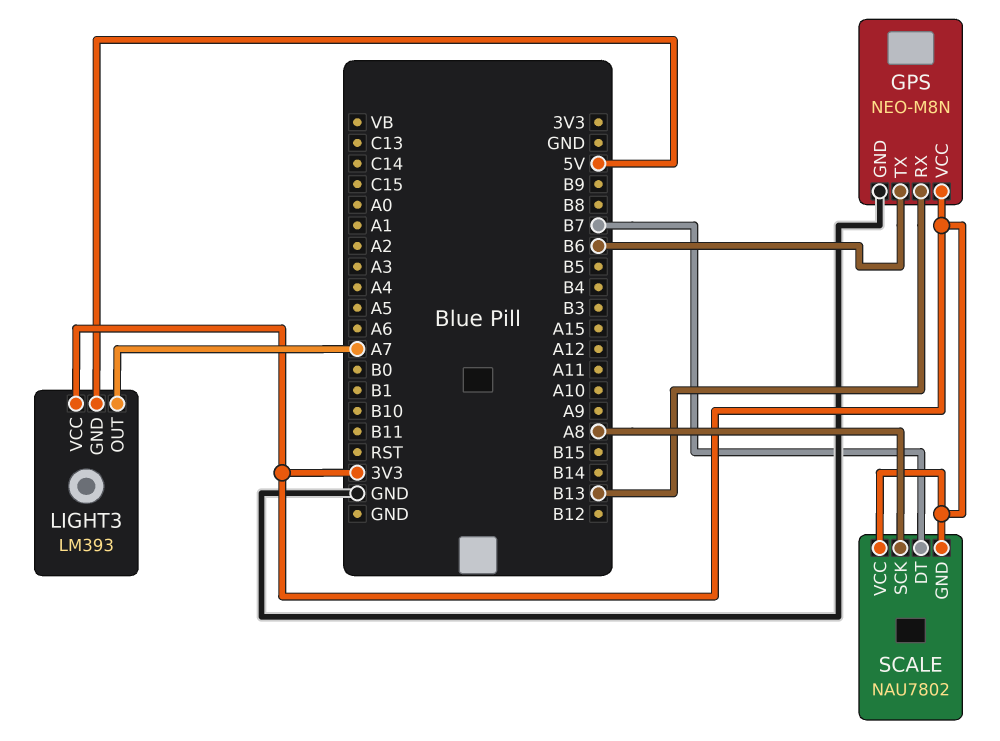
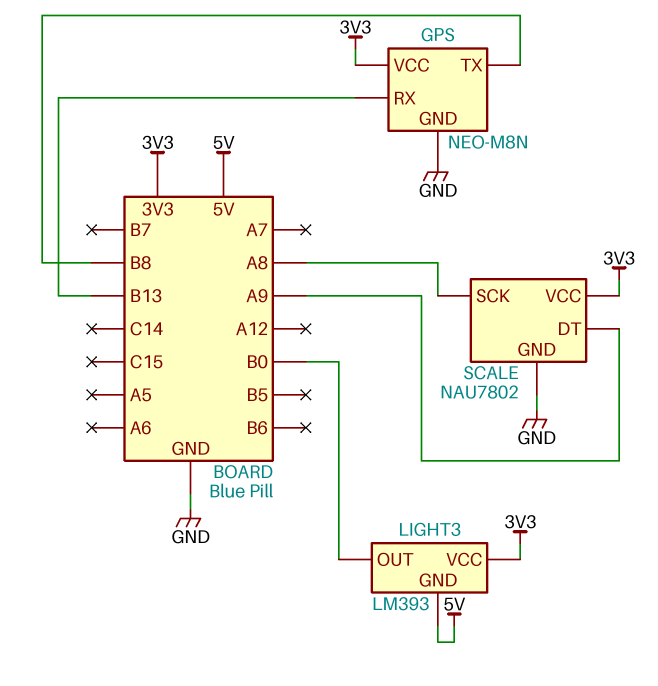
GPS pin TX: B6 -> B8
LIGHT3 pin OUT: A7 -> B0
SCALE pin DT: B7 -> A9
SCALE pin GND: 3V3 -> GND

